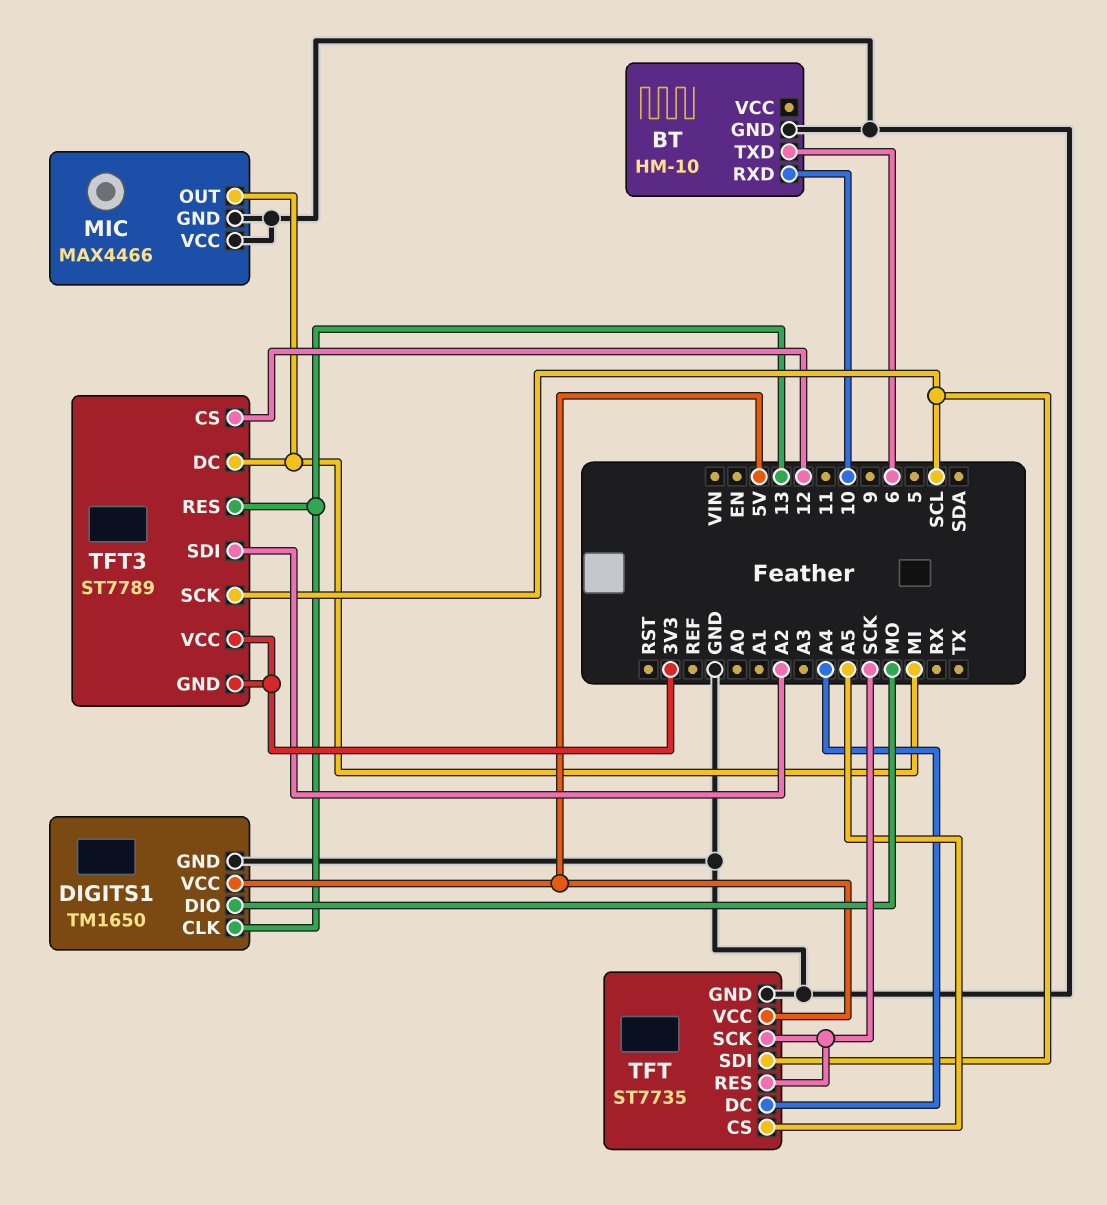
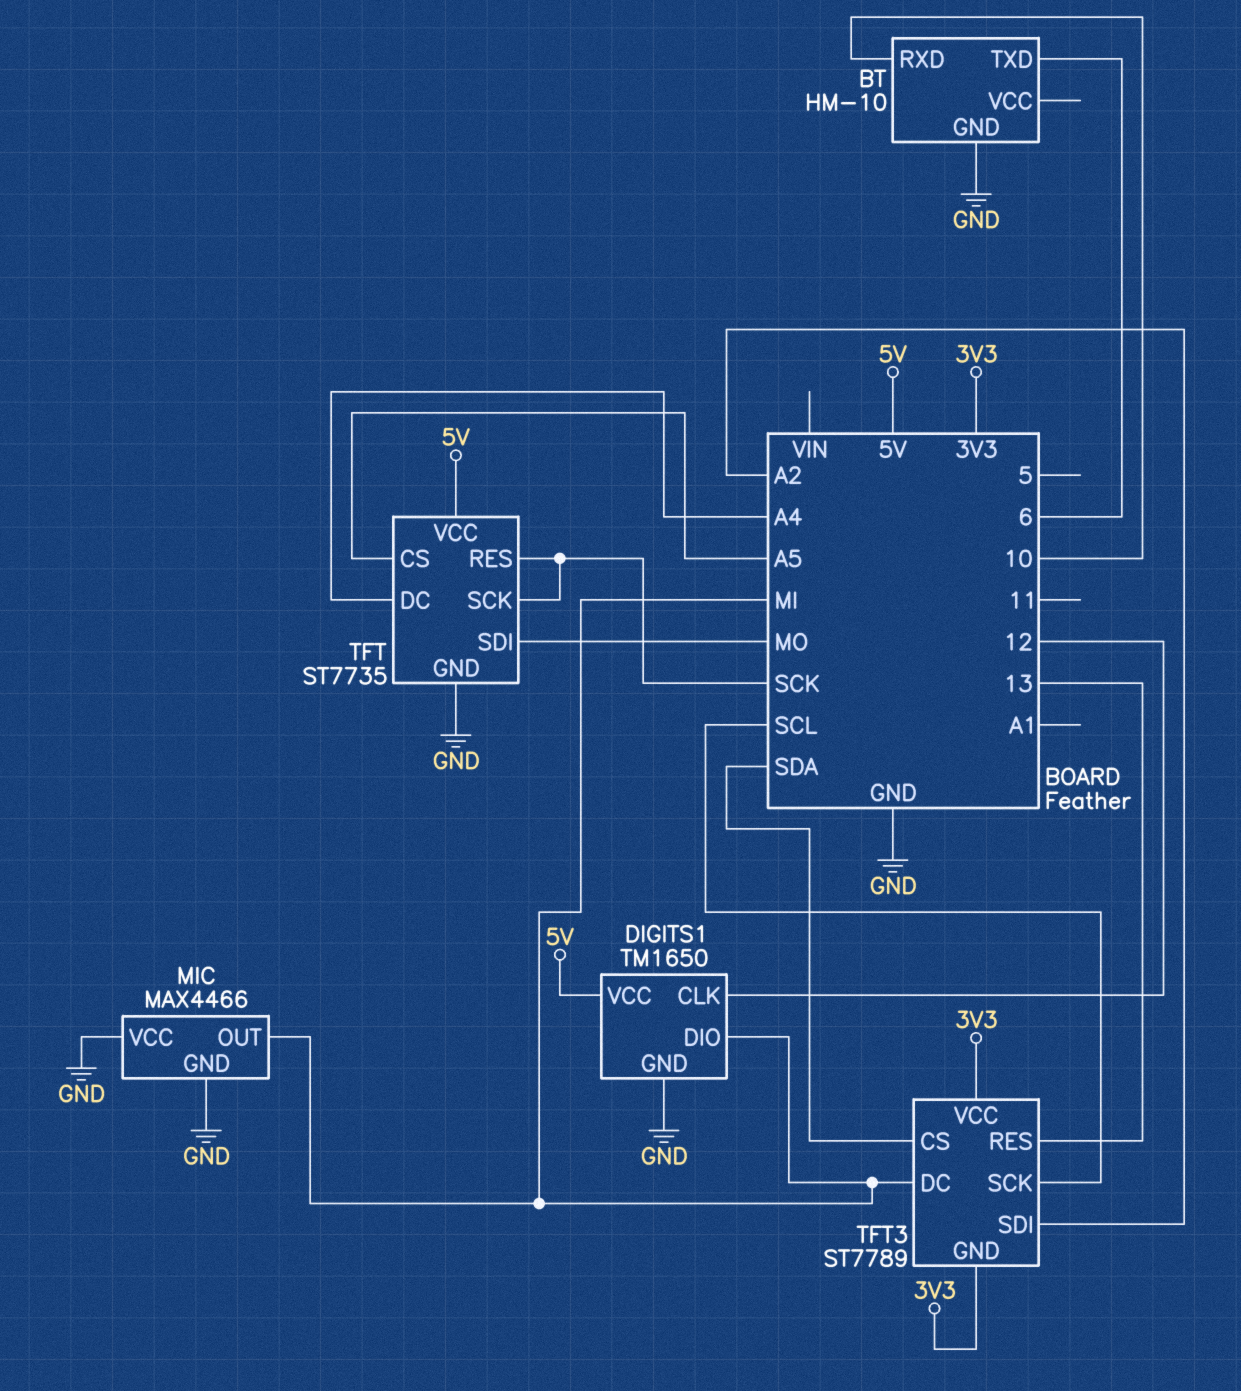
DIGITS1 pin CLK: 13 -> 12
DIGITS1 pin DIO: MO -> MI
TFT pin SDI: SCL -> MO
TFT3 pin CS: 12 -> SDA

